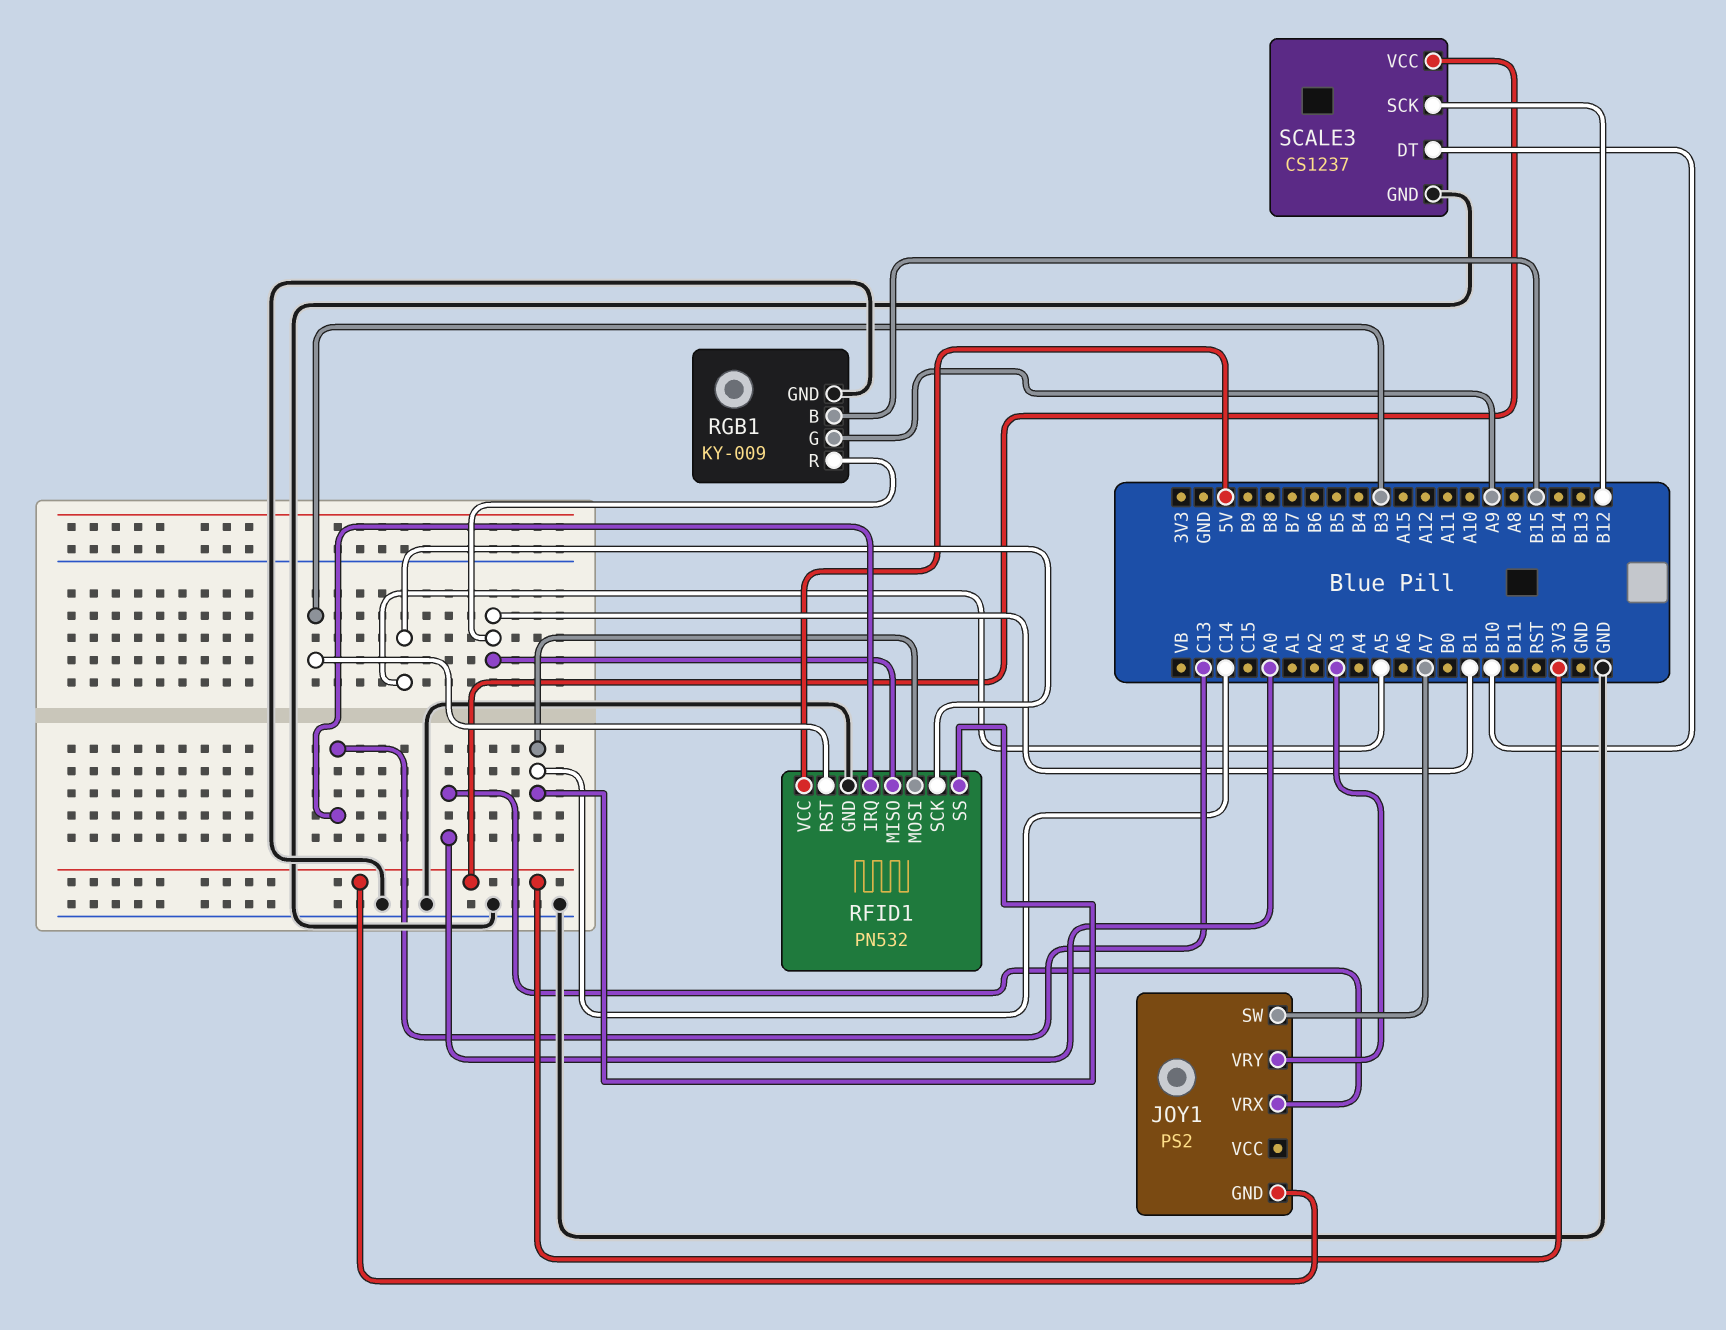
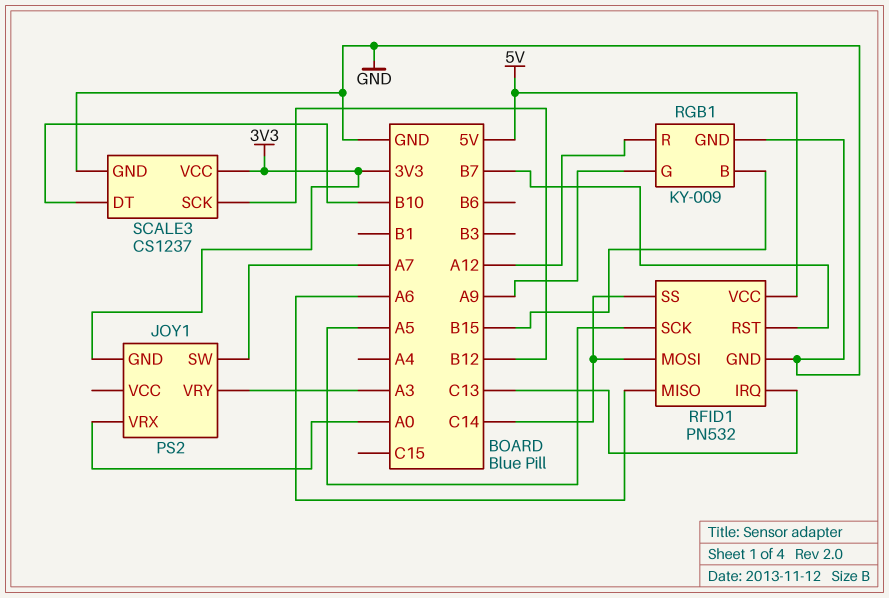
RFID1 pin MISO: B1 -> A6
RFID1 pin RST: B3 -> B7
RGB1 pin R: B1 -> A12

